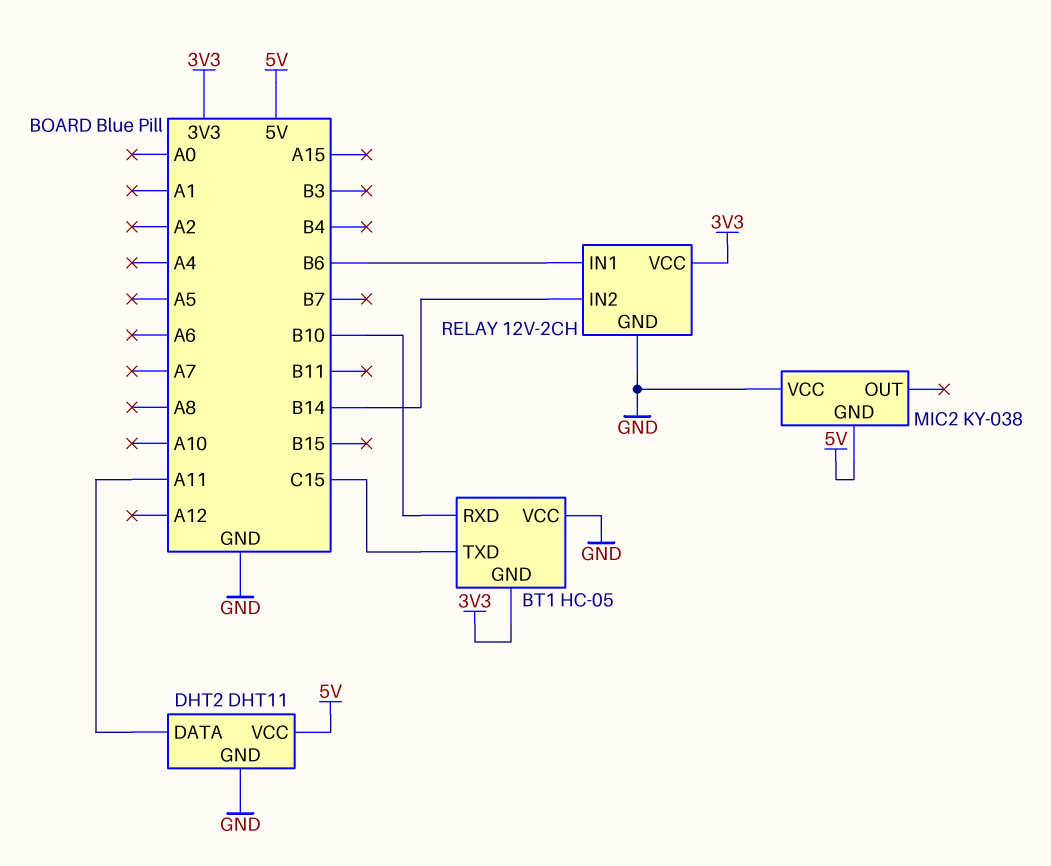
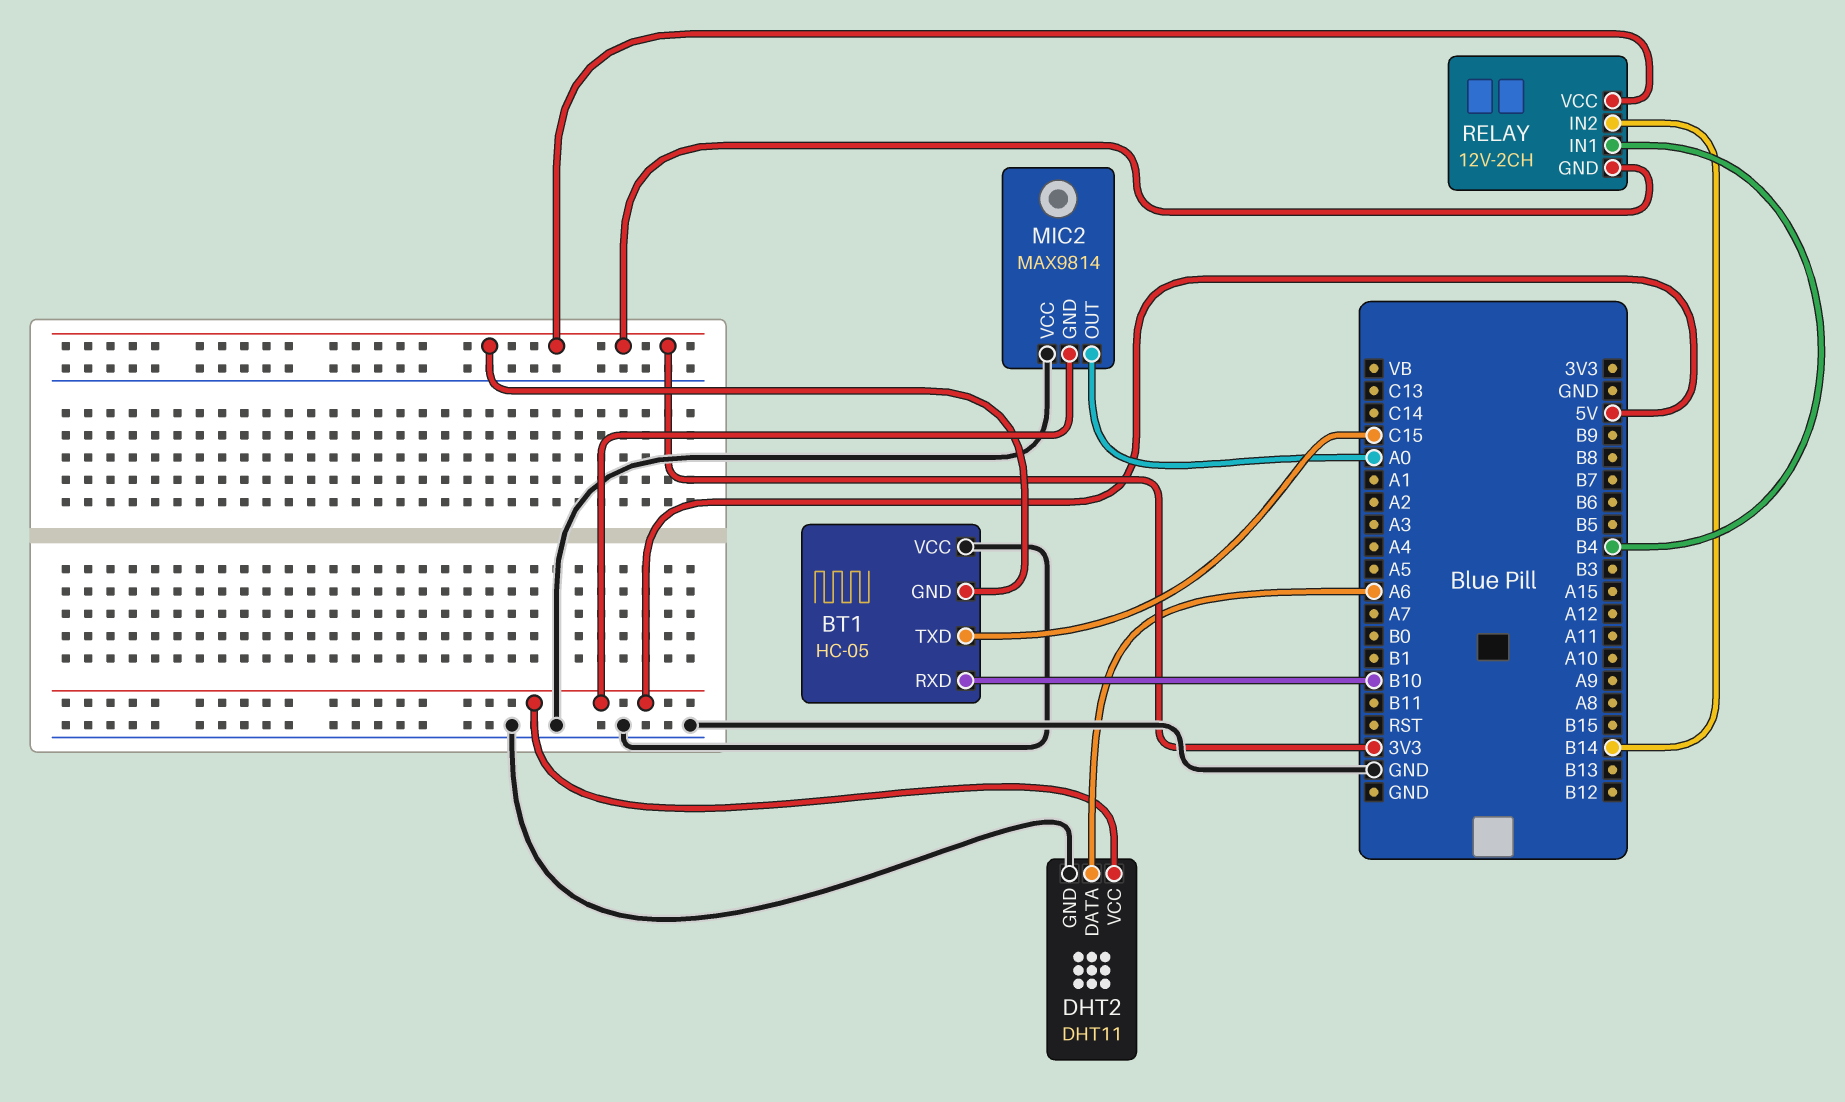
DHT2 pin DATA: A11 -> A6
MIC2: KY-038 -> MAX9814
MIC2 pin OUT: none -> A0
RELAY pin GND: GND -> 3V3
RELAY pin IN1: B6 -> B4

